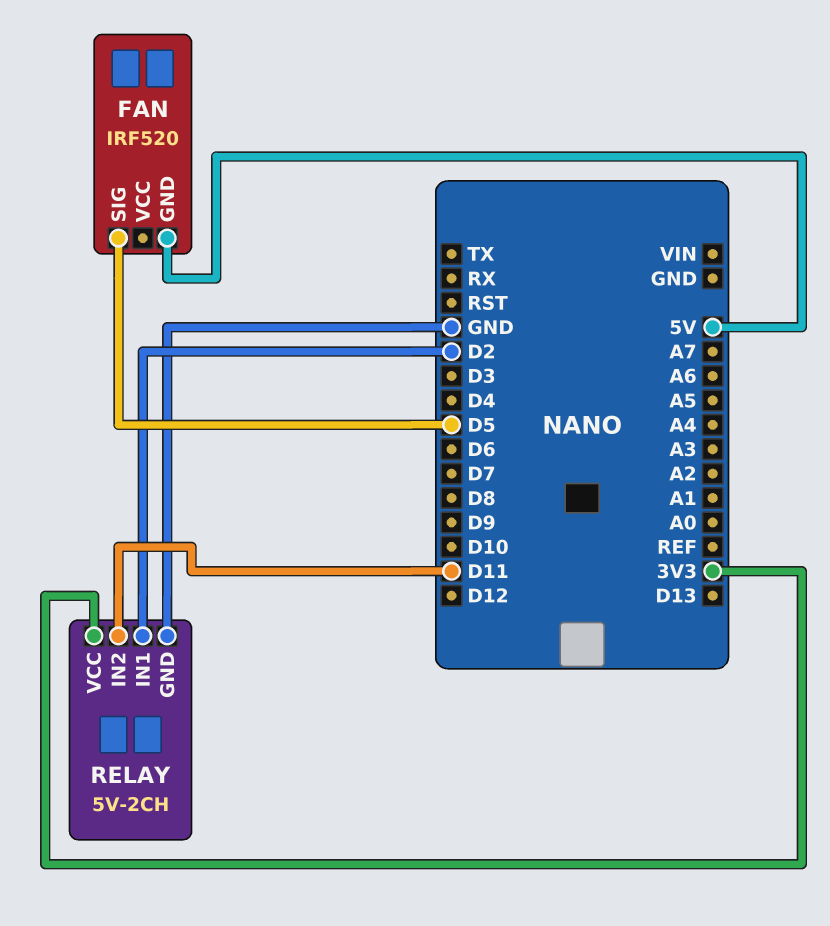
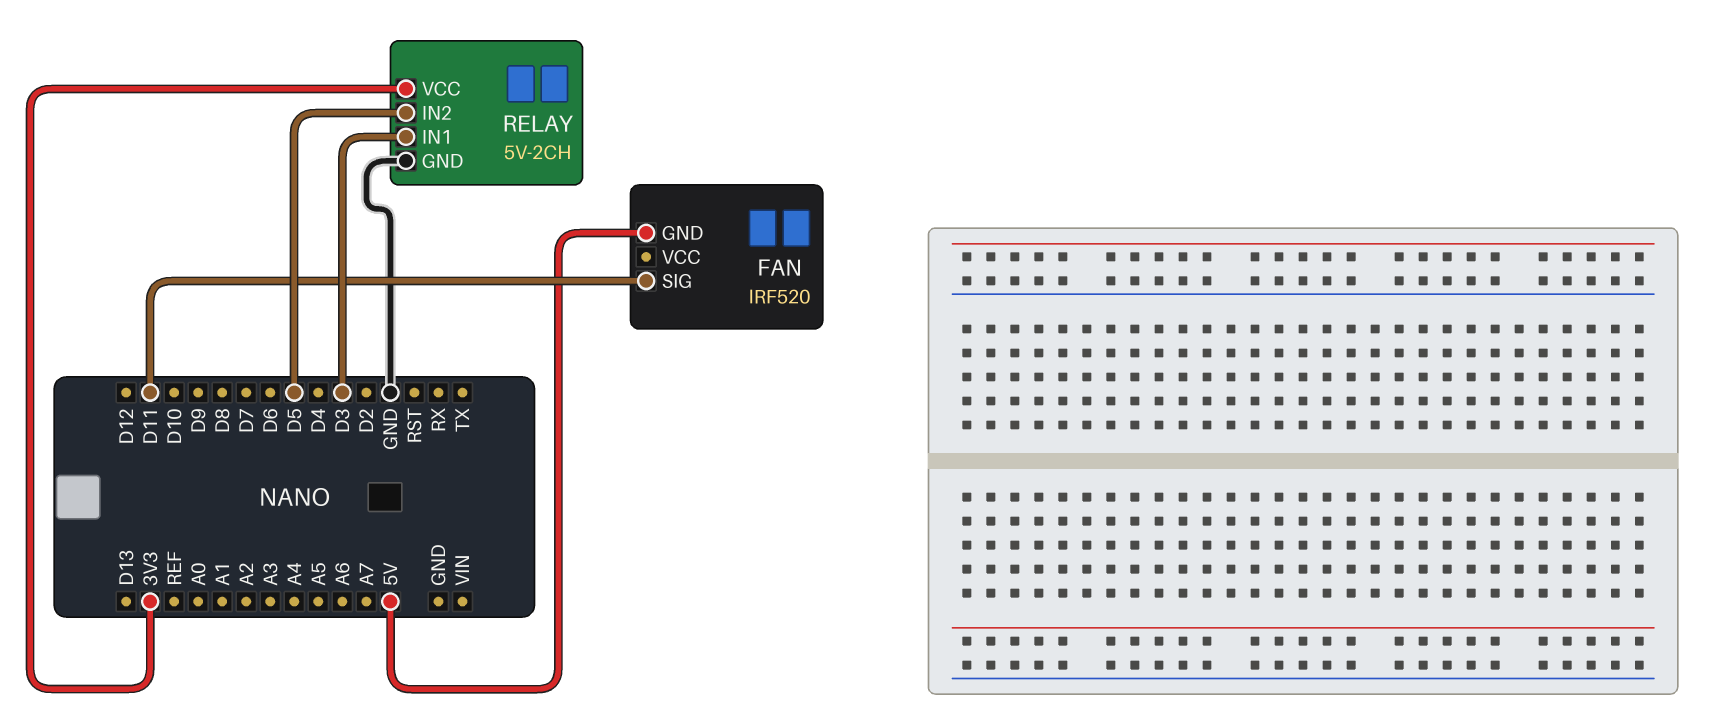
FAN pin SIG: D5 -> D11
RELAY pin IN1: D2 -> D3
RELAY pin IN2: D11 -> D5

